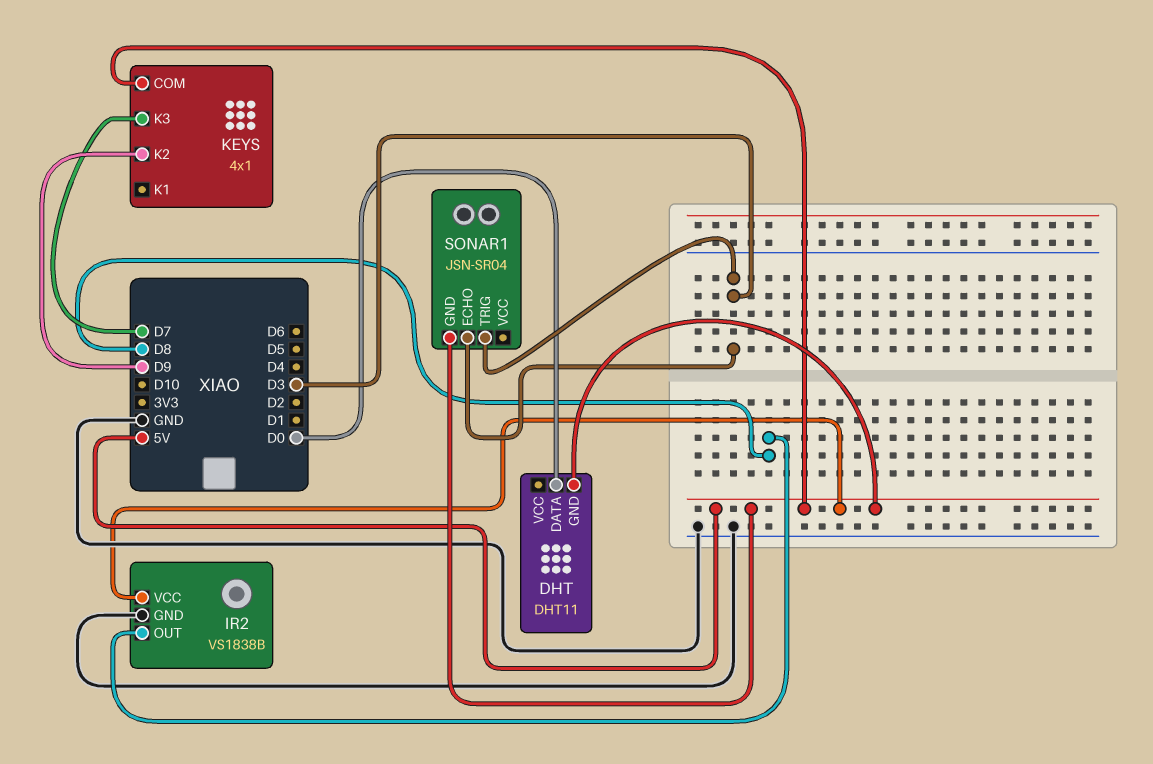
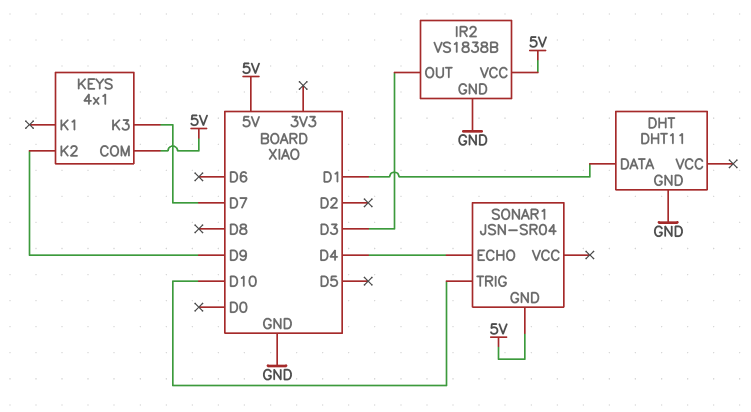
DHT pin DATA: D0 -> D1
DHT pin GND: 5V -> GND
IR2 pin OUT: D8 -> D3
SONAR1 pin ECHO: D3 -> D4
SONAR1 pin TRIG: D3 -> D10

